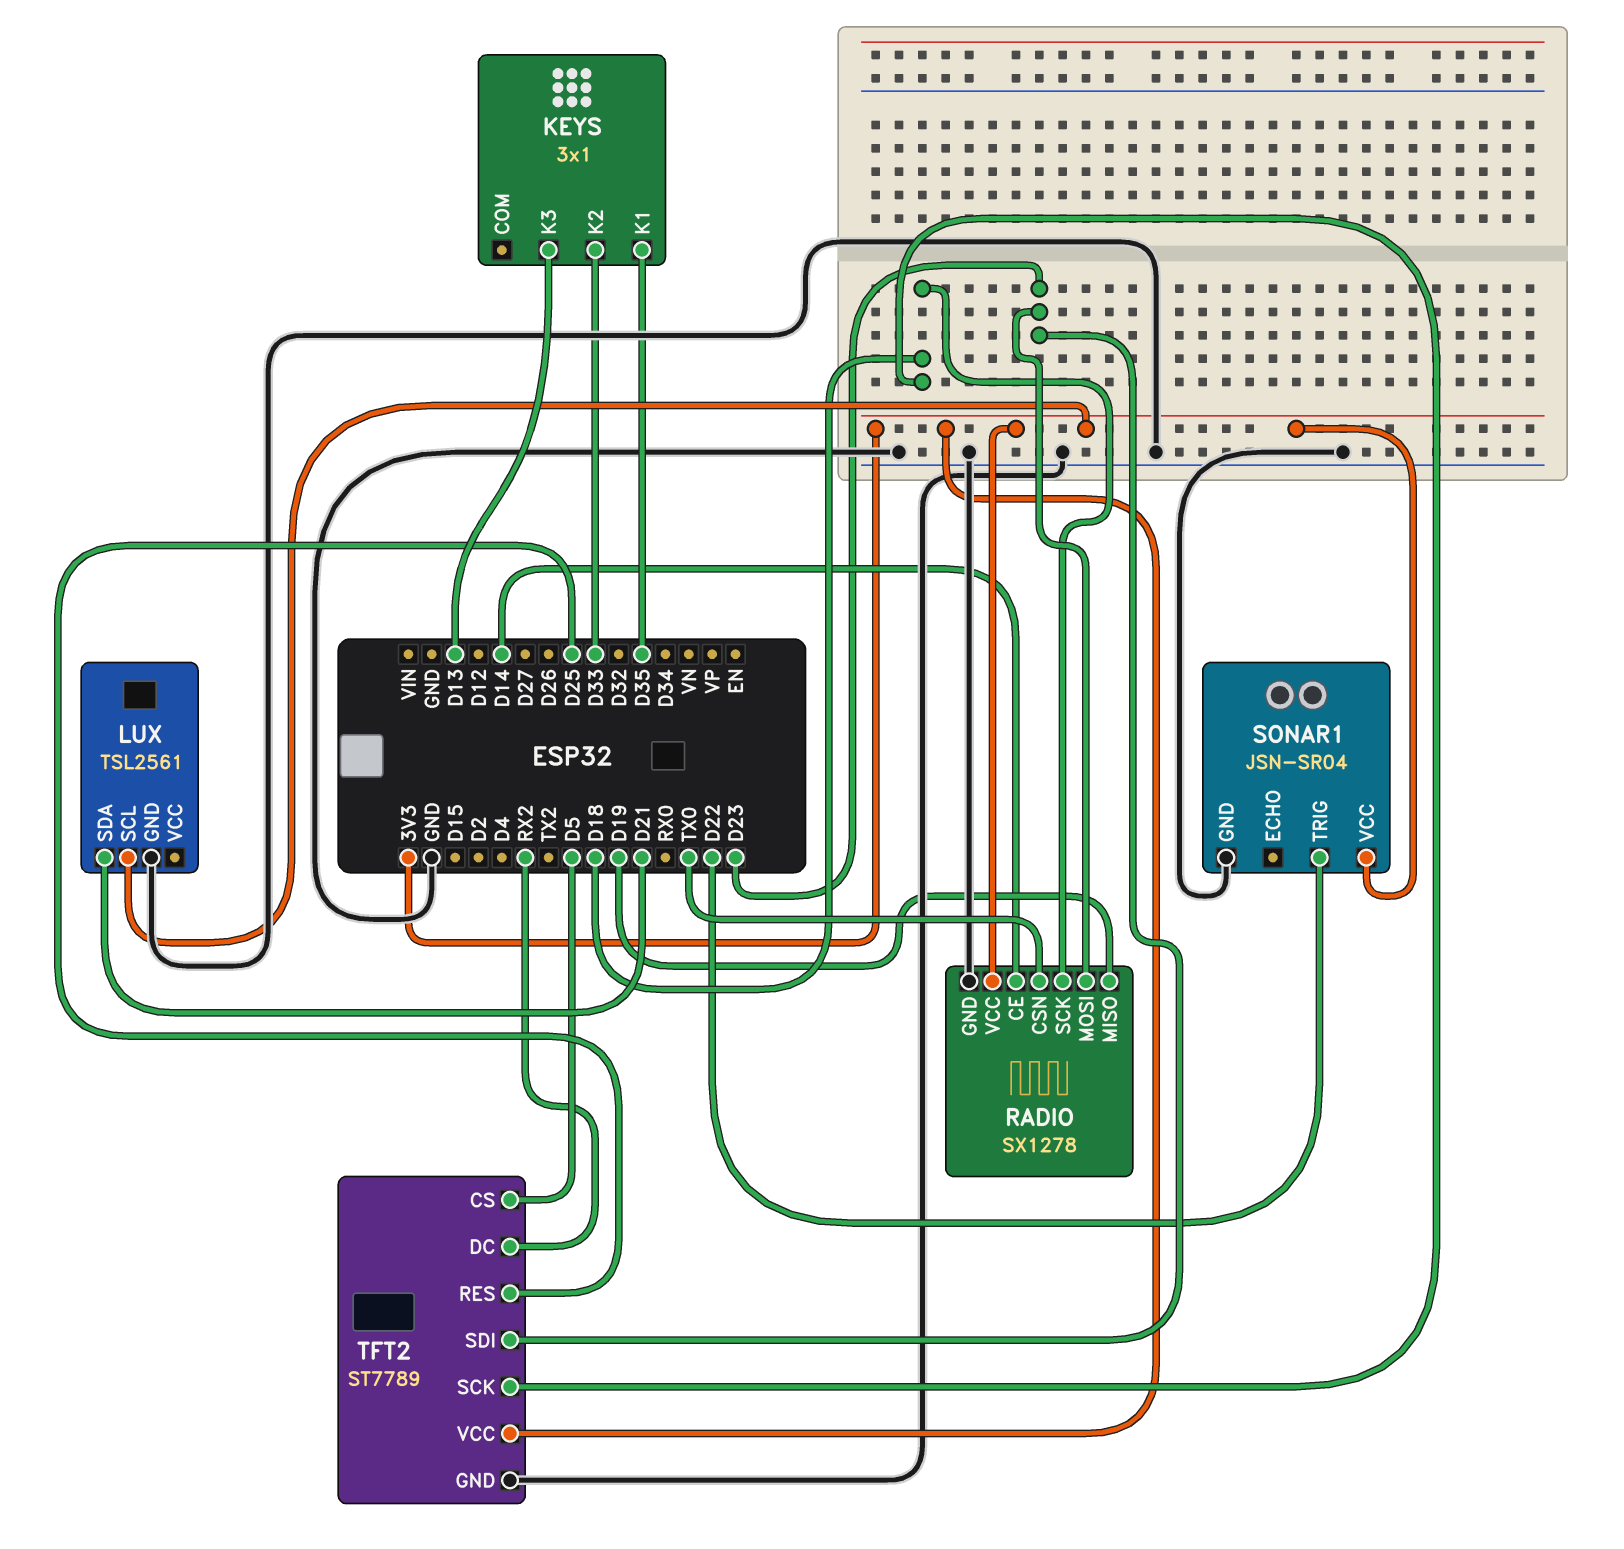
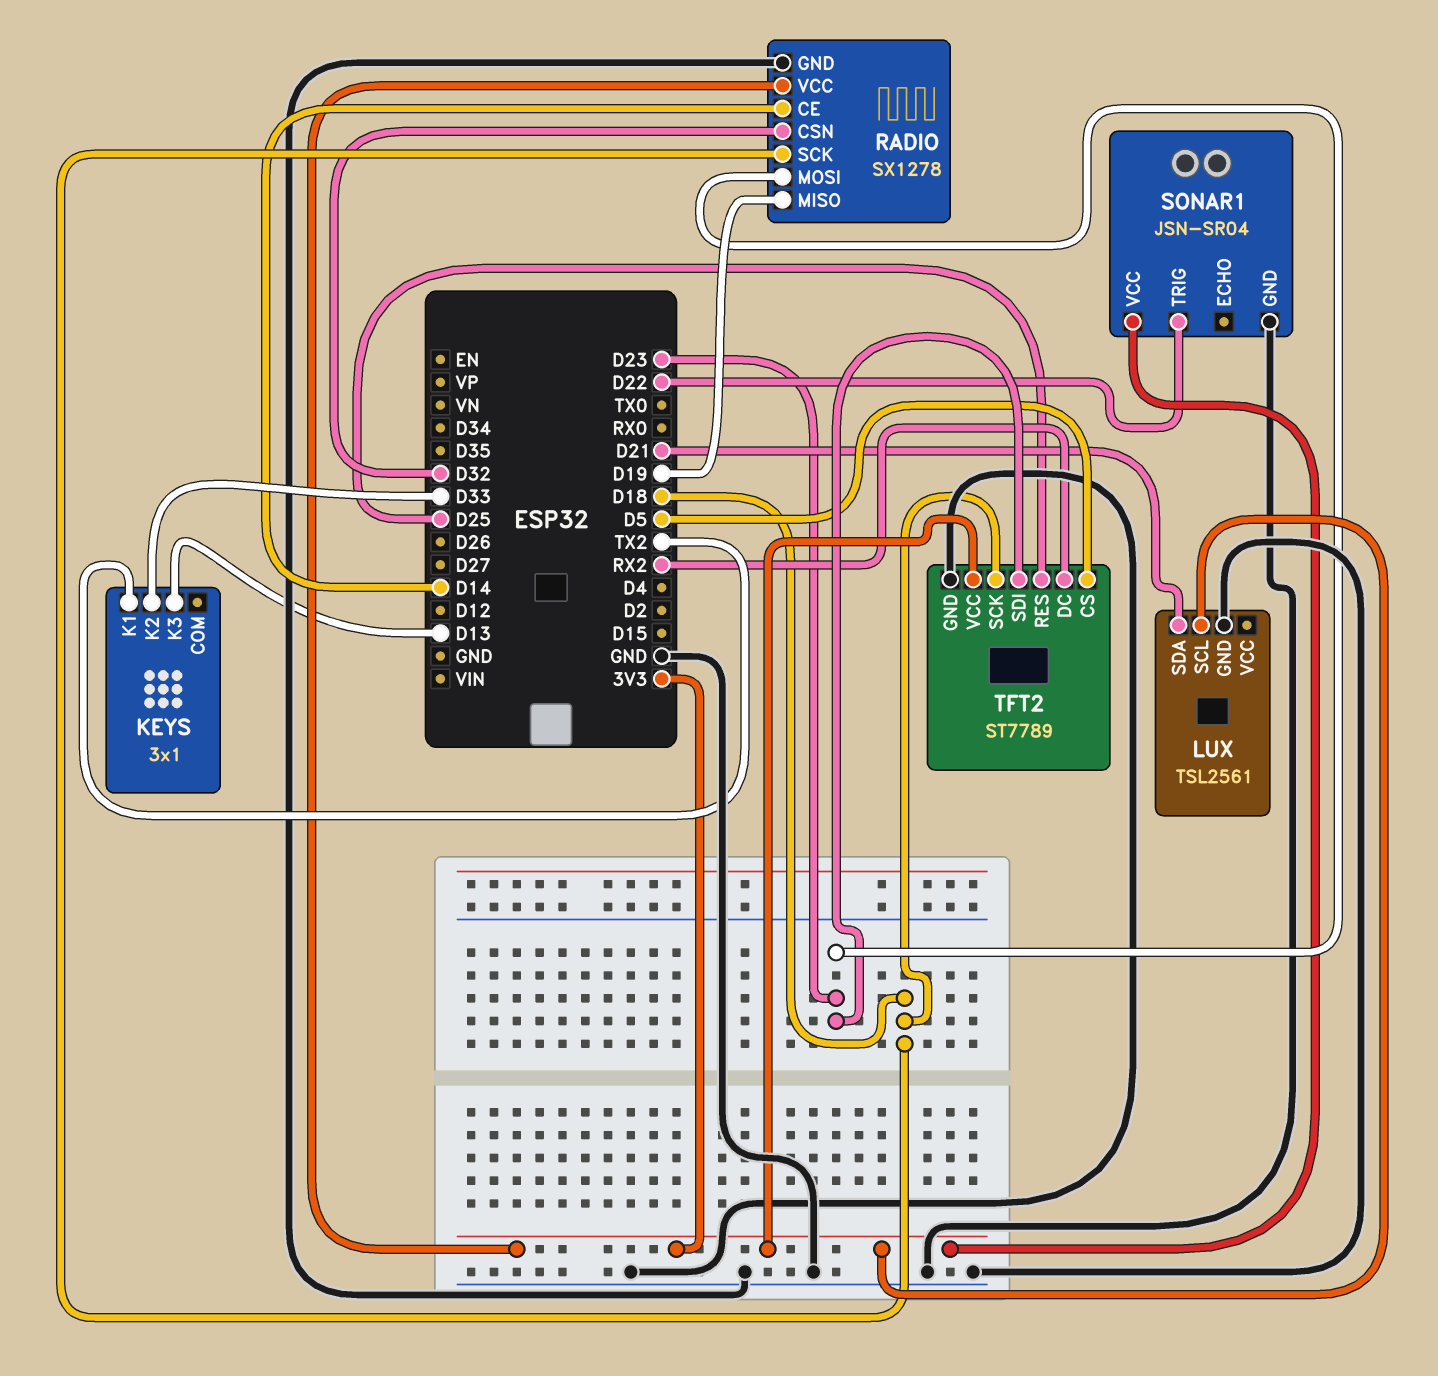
KEYS pin K1: D35 -> TX2
RADIO pin CSN: TX0 -> D32

